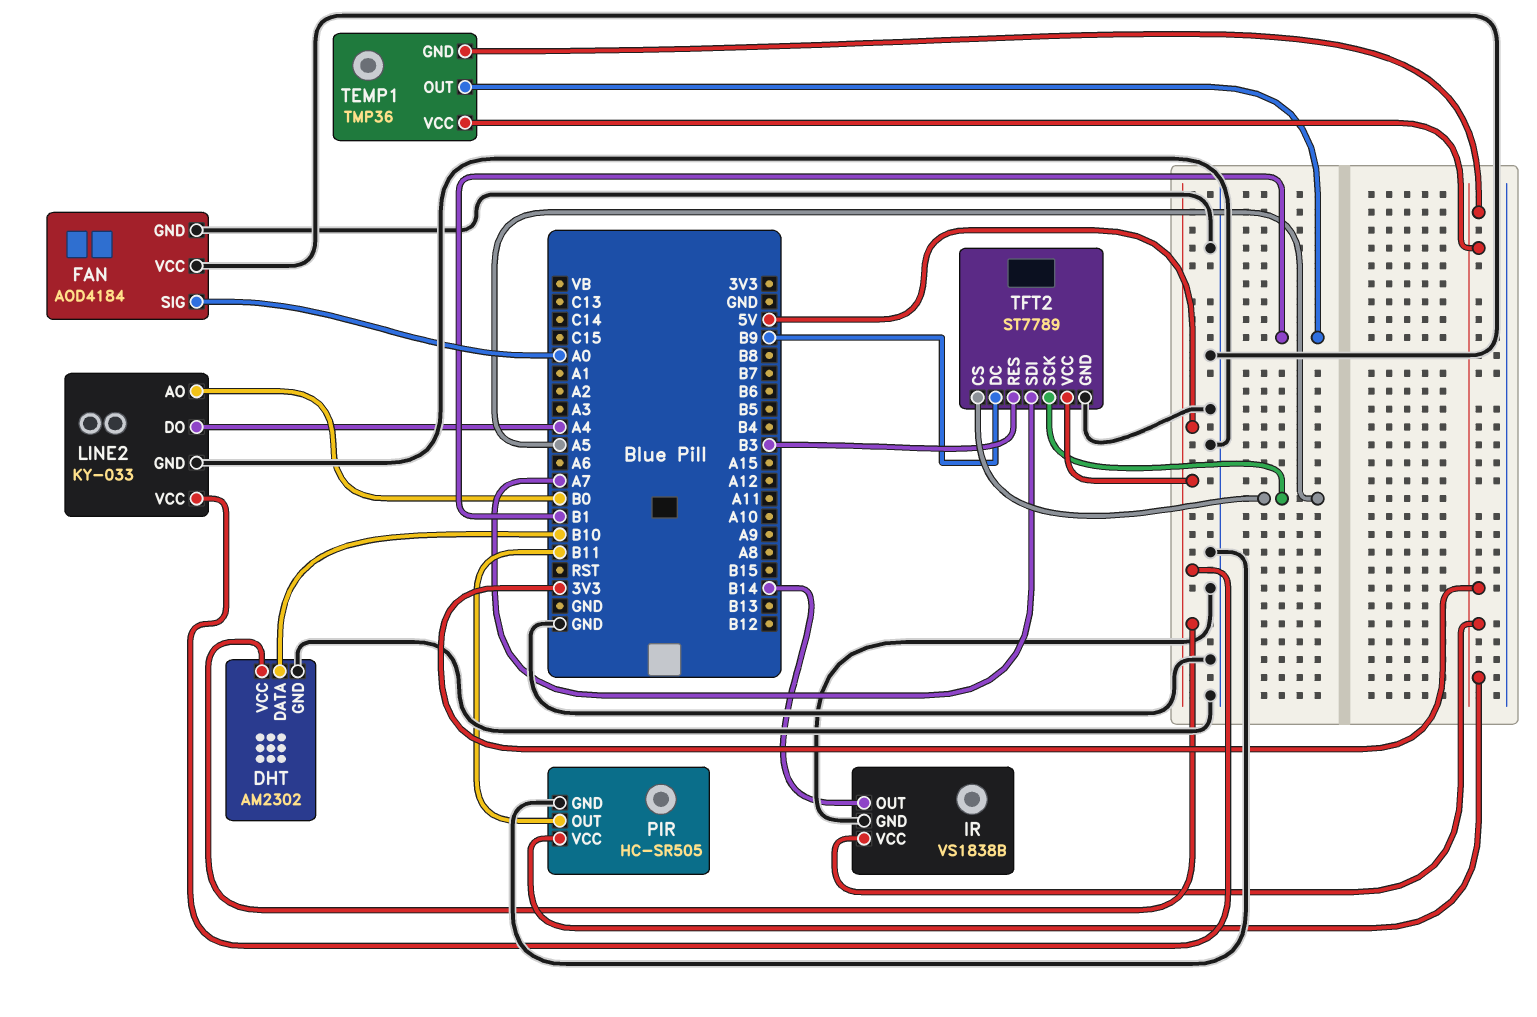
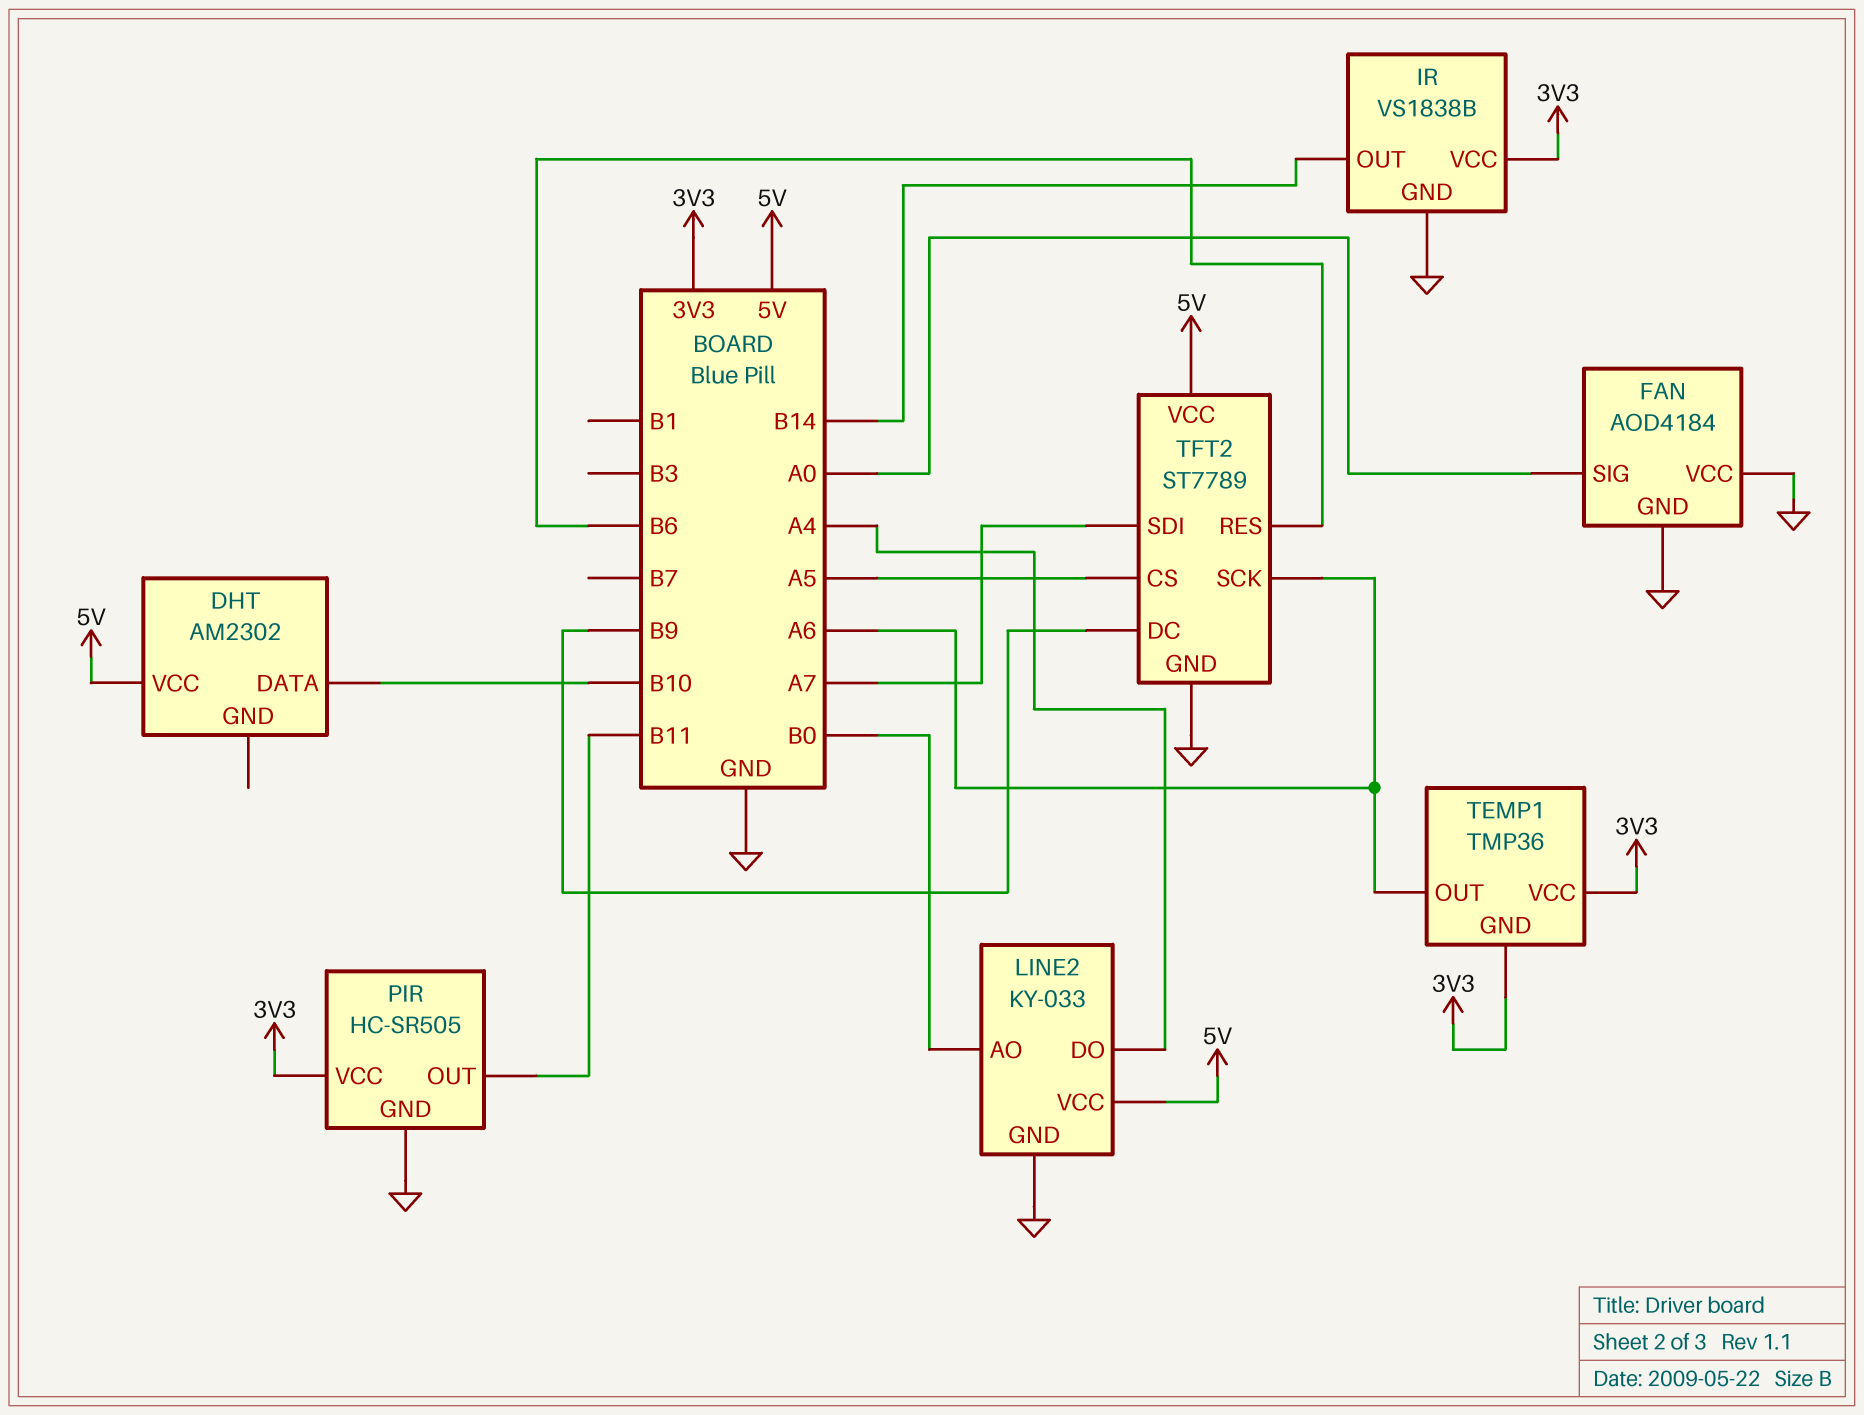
DHT pin GND: GND -> none
TEMP1 pin OUT: B1 -> A6
TFT2 pin RES: B3 -> B6
TFT2 pin SCK: A5 -> A6

